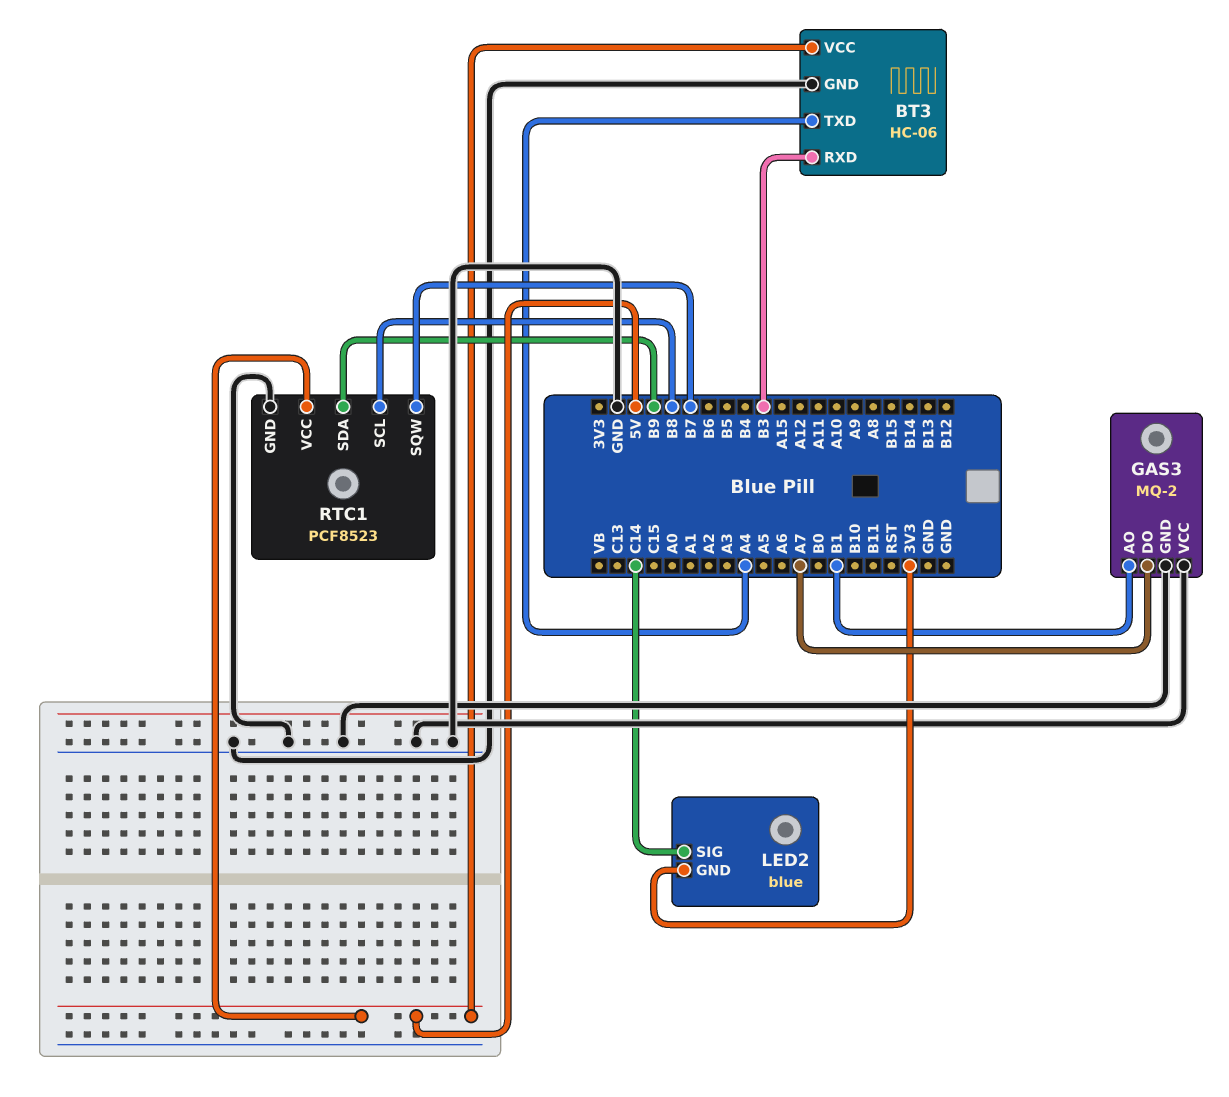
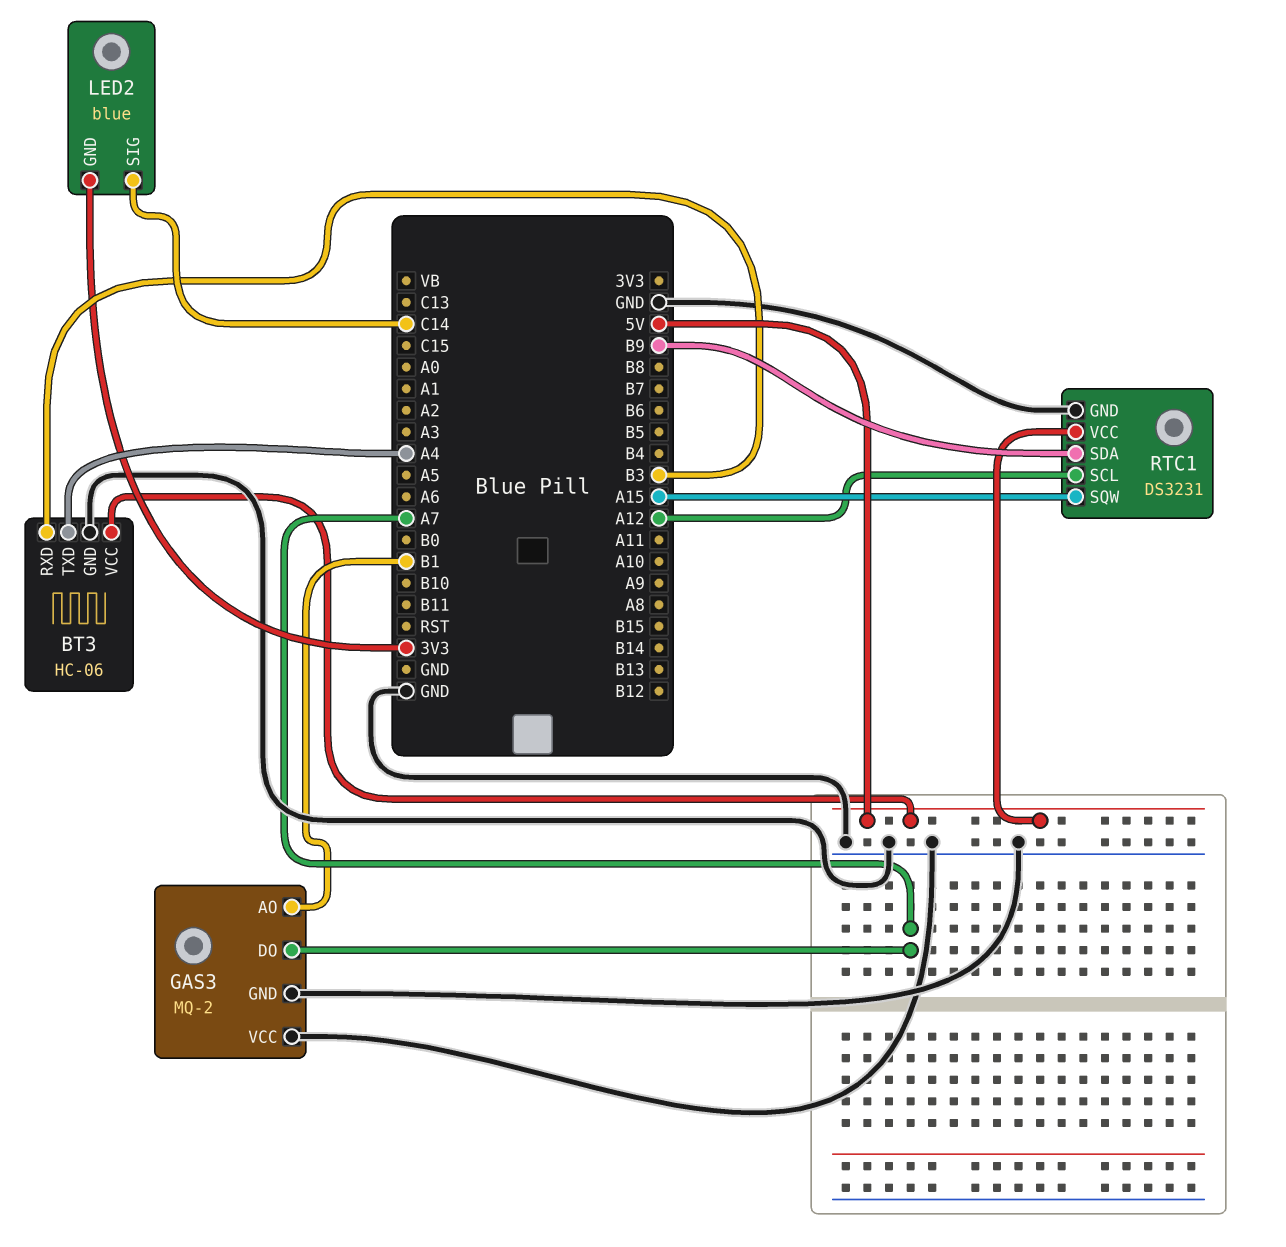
RTC1: PCF8523 -> DS3231
RTC1 pin SCL: B8 -> A12
RTC1 pin SQW: B7 -> A15

